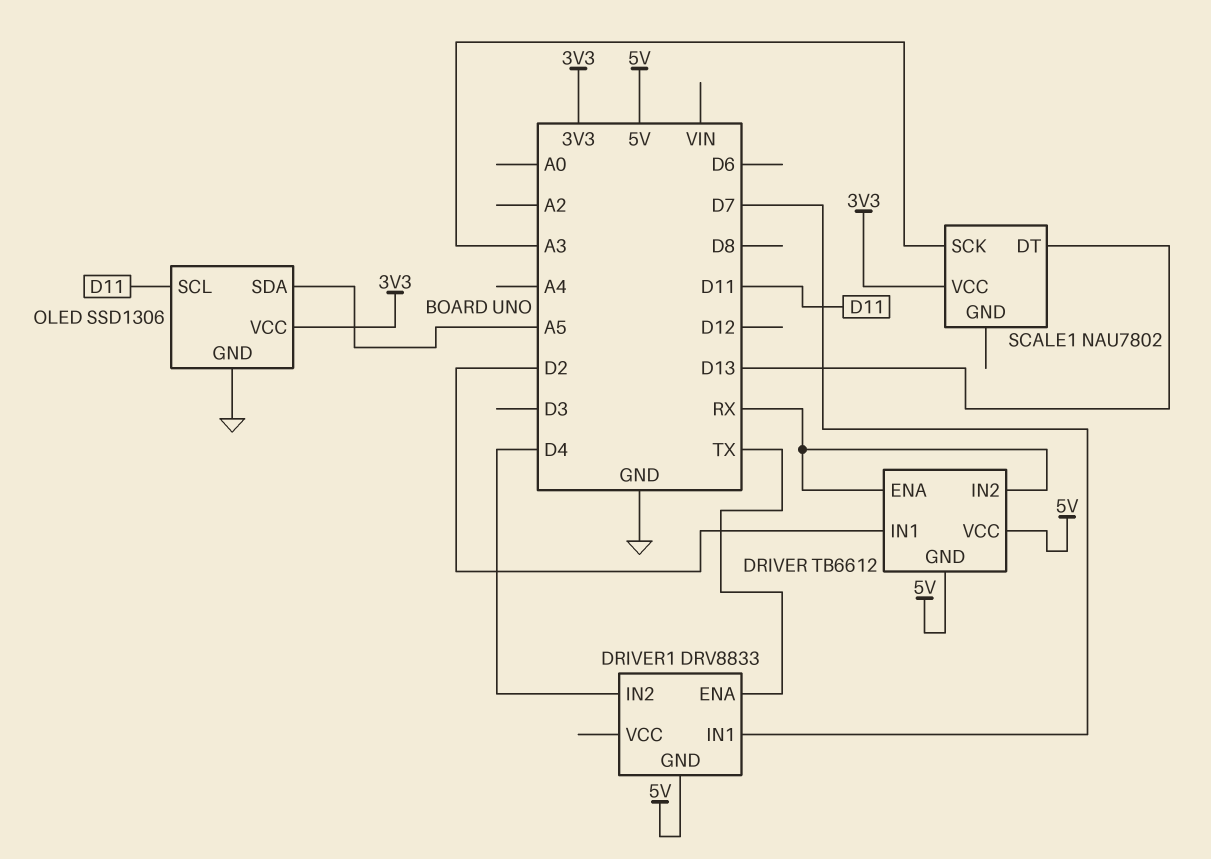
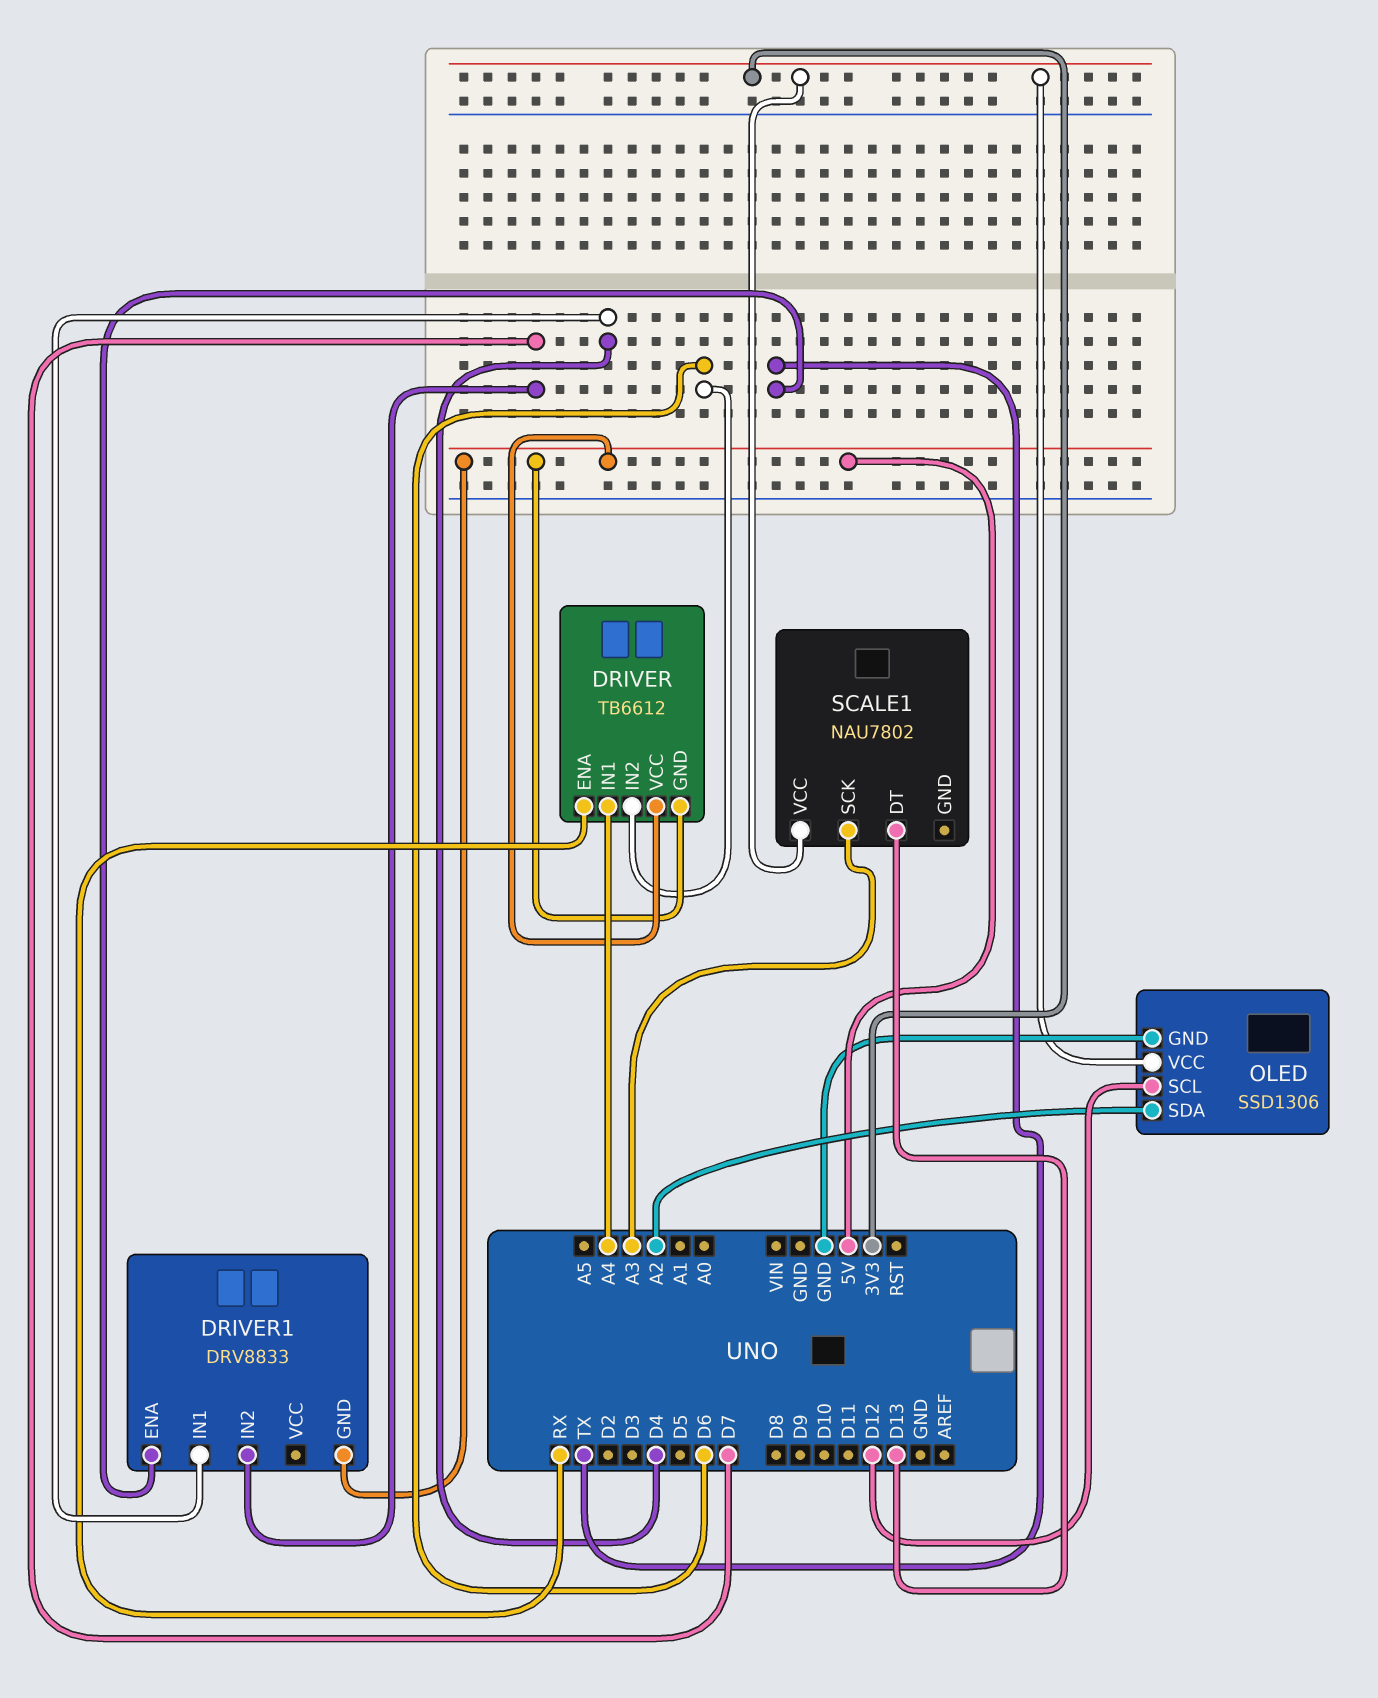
DRIVER pin IN1: D2 -> A4
DRIVER pin IN2: RX -> D6
DRIVER1 pin IN1: D7 -> D4
DRIVER1 pin IN2: D4 -> D7
OLED pin SCL: D11 -> D12
OLED pin SDA: A5 -> A2

